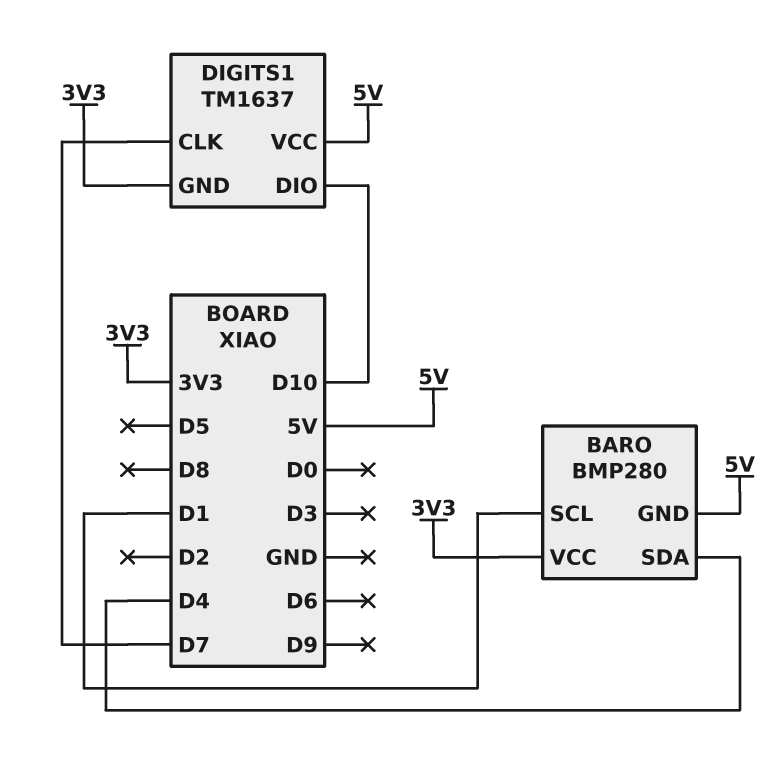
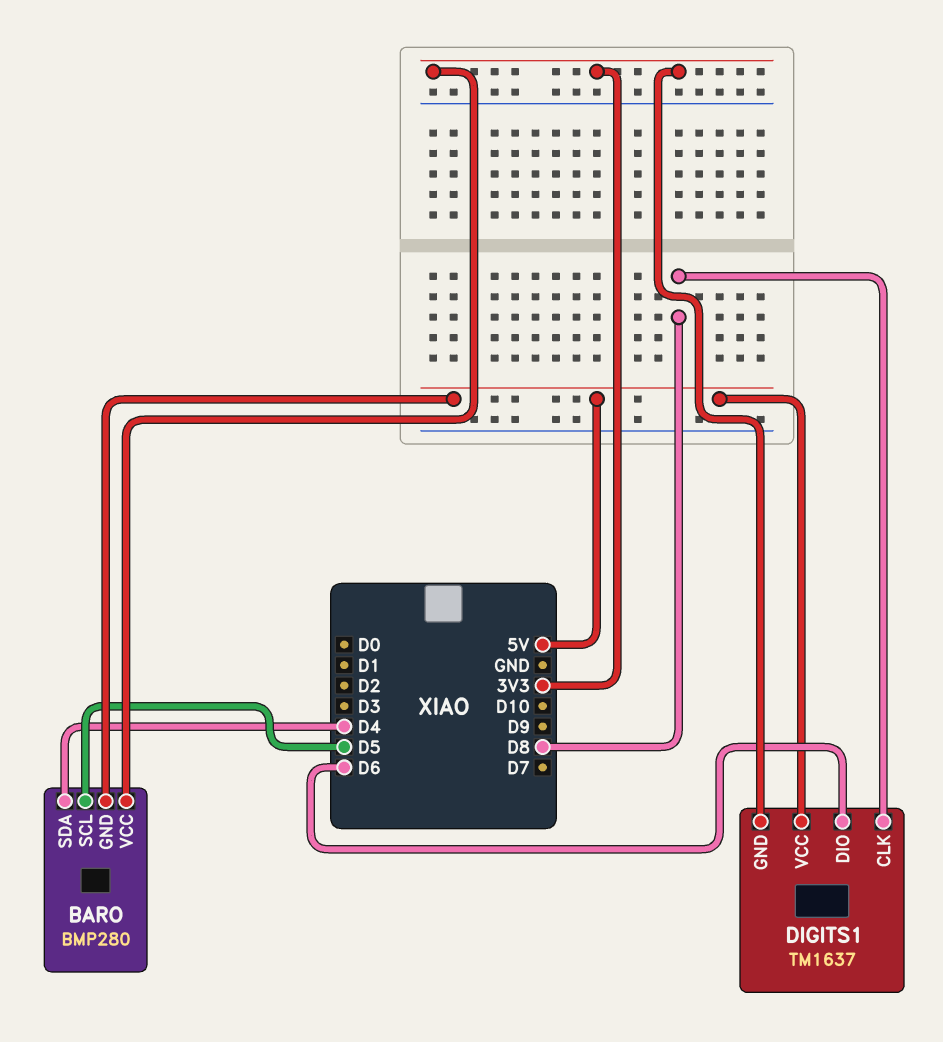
BARO pin SCL: D1 -> D5
DIGITS1 pin CLK: D7 -> D8
DIGITS1 pin DIO: D10 -> D6

